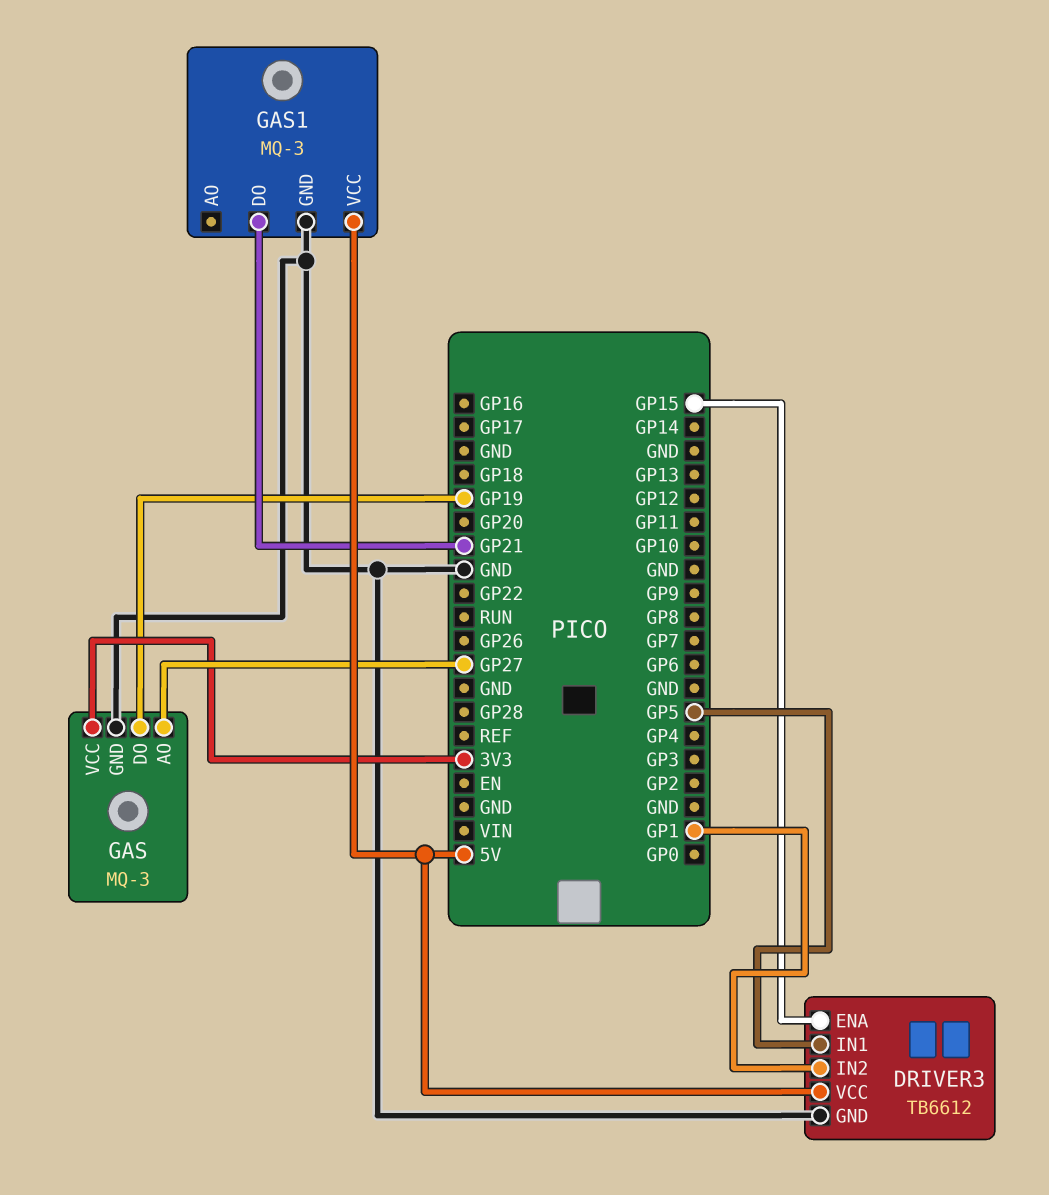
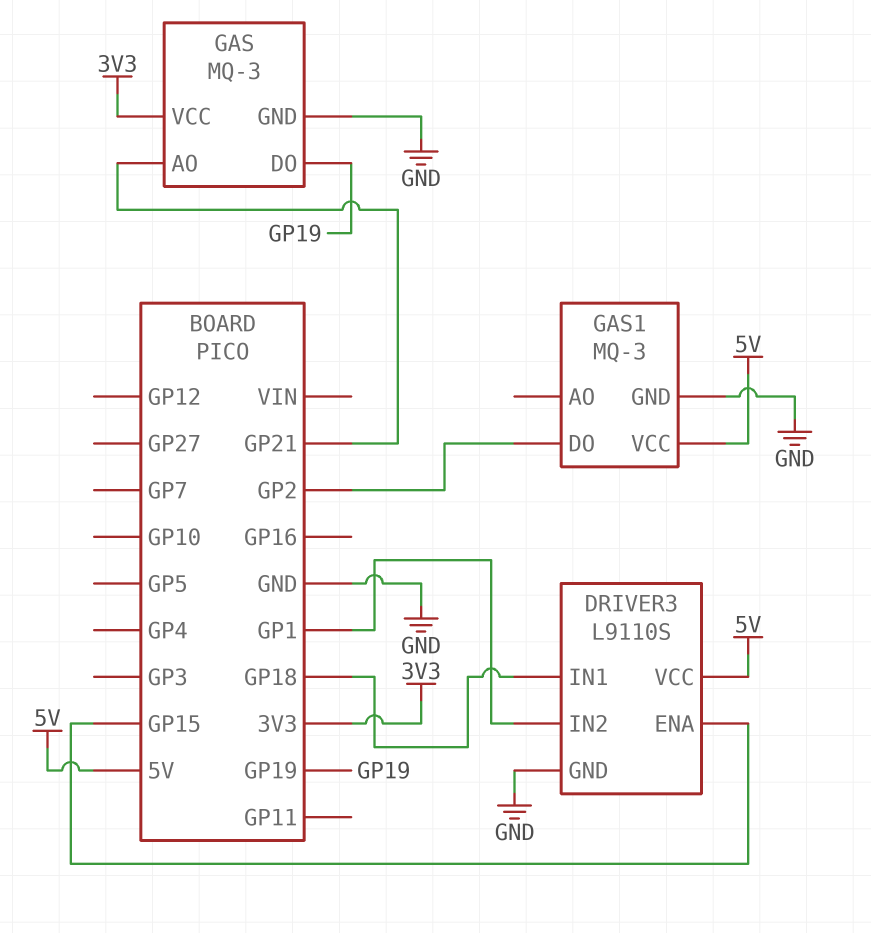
DRIVER3: TB6612 -> L9110S
DRIVER3 pin IN1: GP5 -> GP18
GAS pin AO: GP27 -> GP21
GAS1 pin DO: GP21 -> GP2

